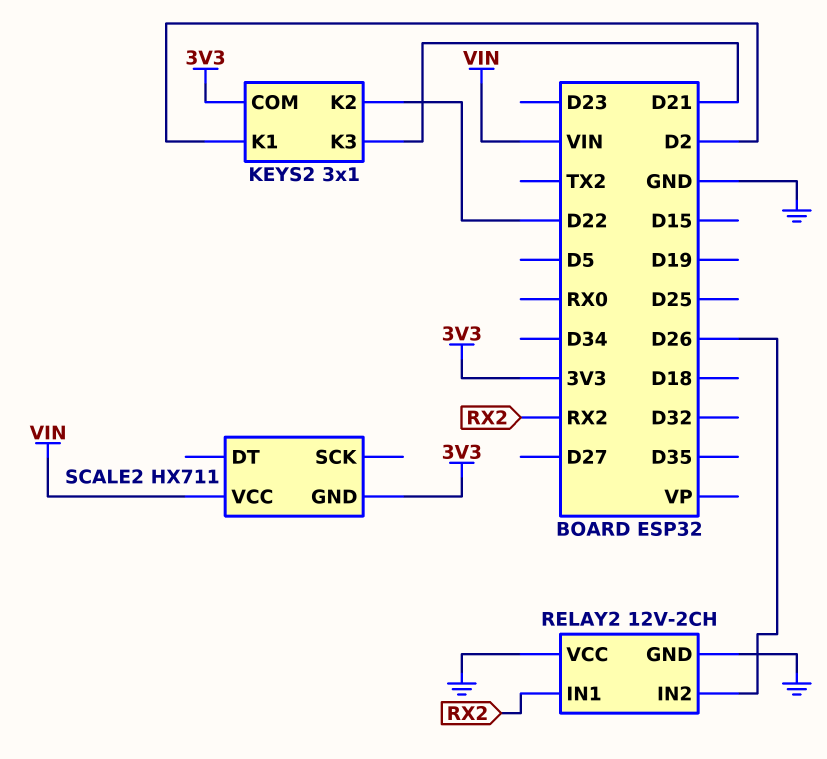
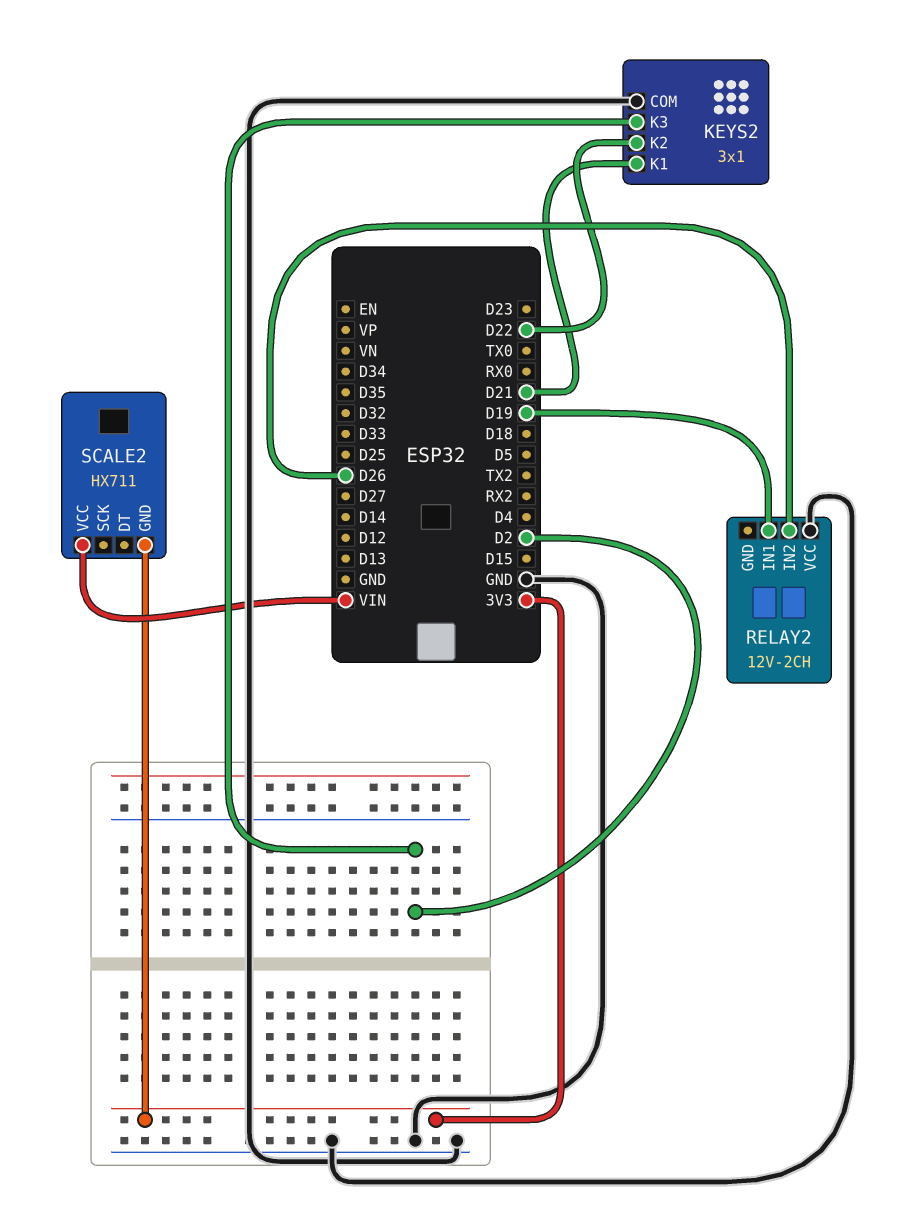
KEYS2 pin COM: 3V3 -> GND
KEYS2 pin K1: D2 -> D21
KEYS2 pin K3: D21 -> D2
RELAY2 pin GND: GND -> none
RELAY2 pin IN1: RX2 -> D19

